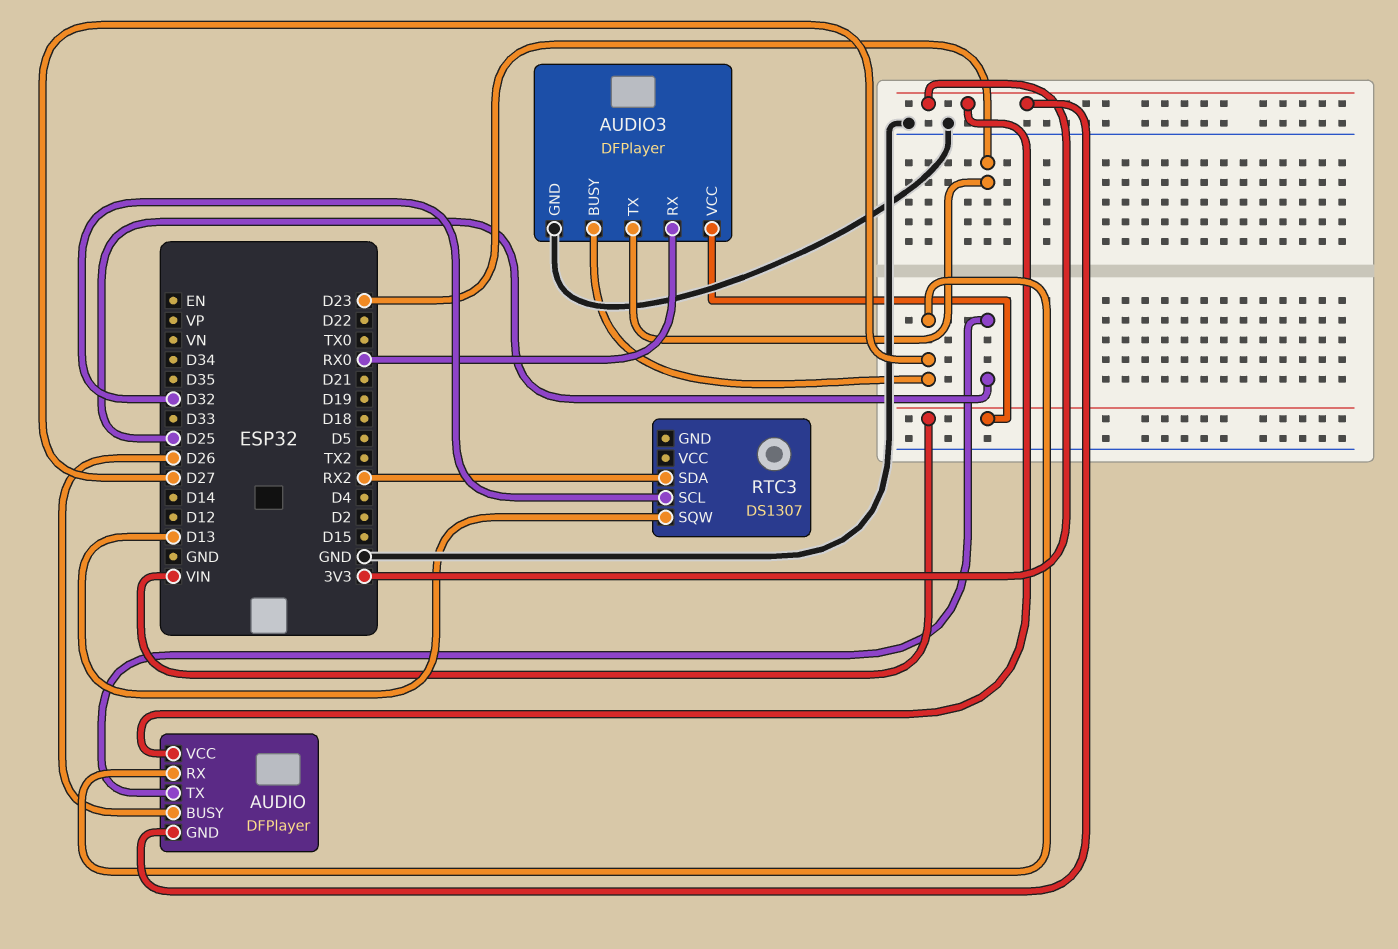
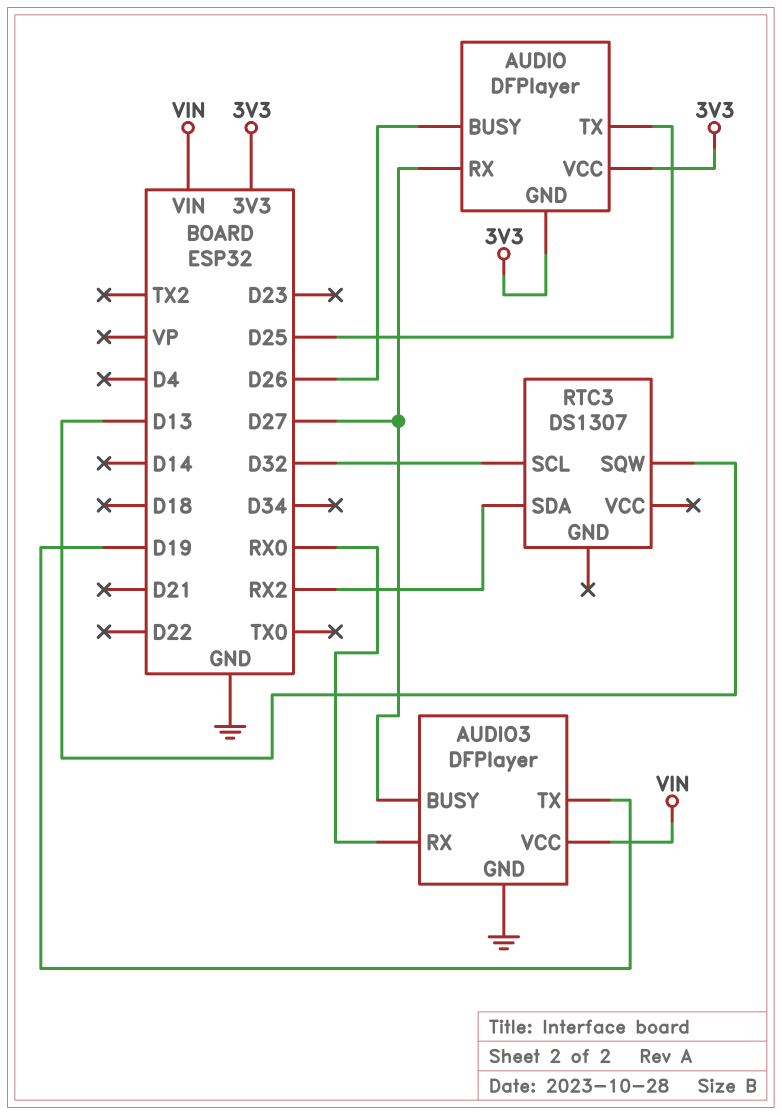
AUDIO3 pin TX: D23 -> D19

